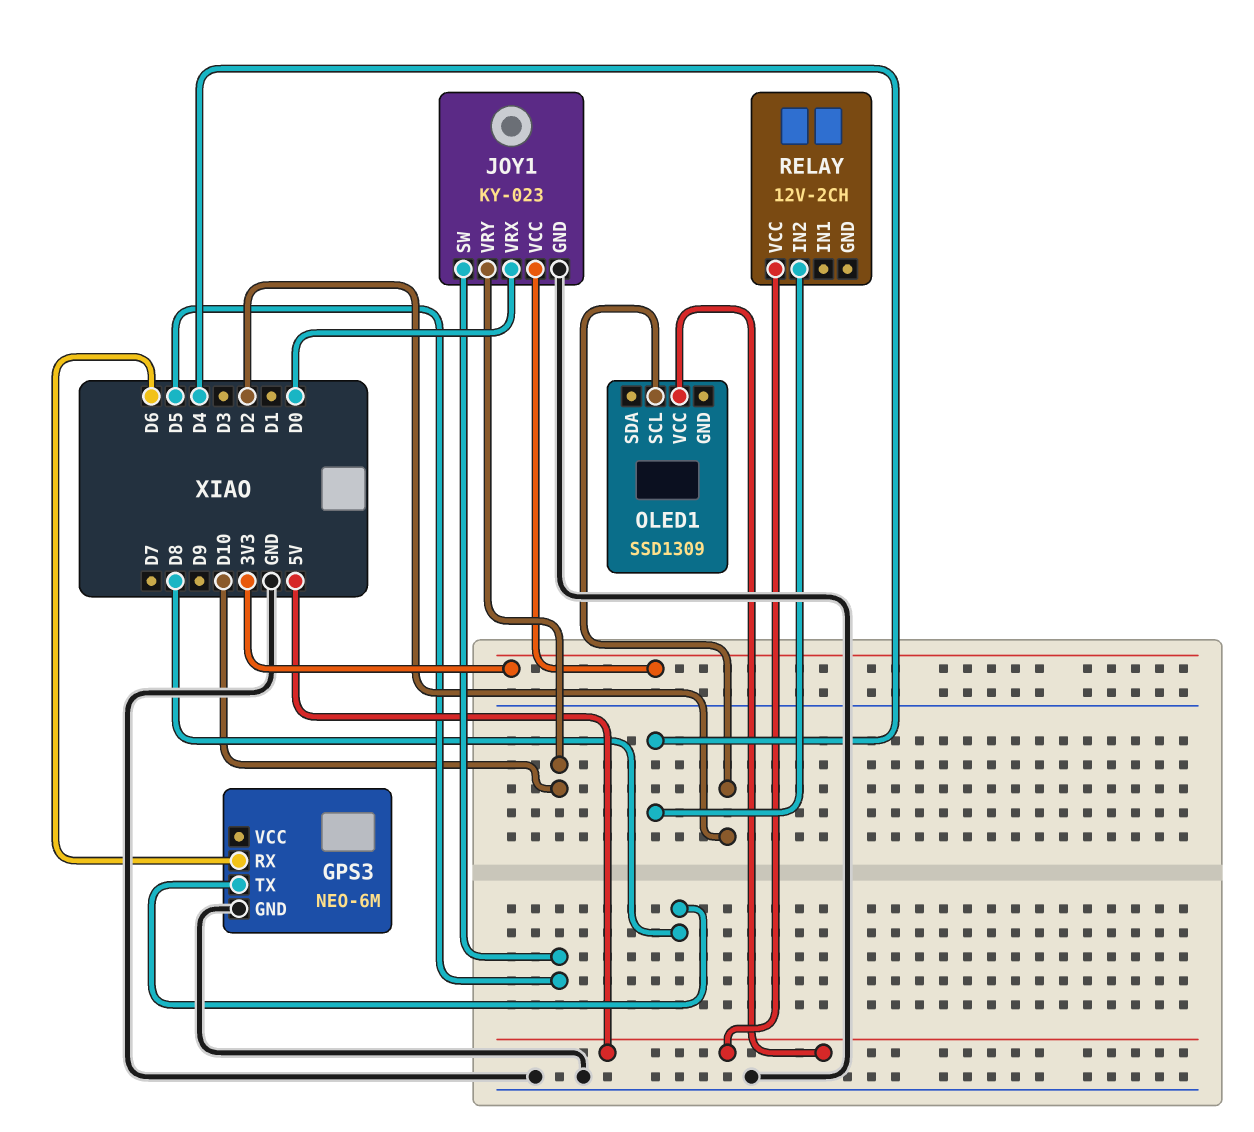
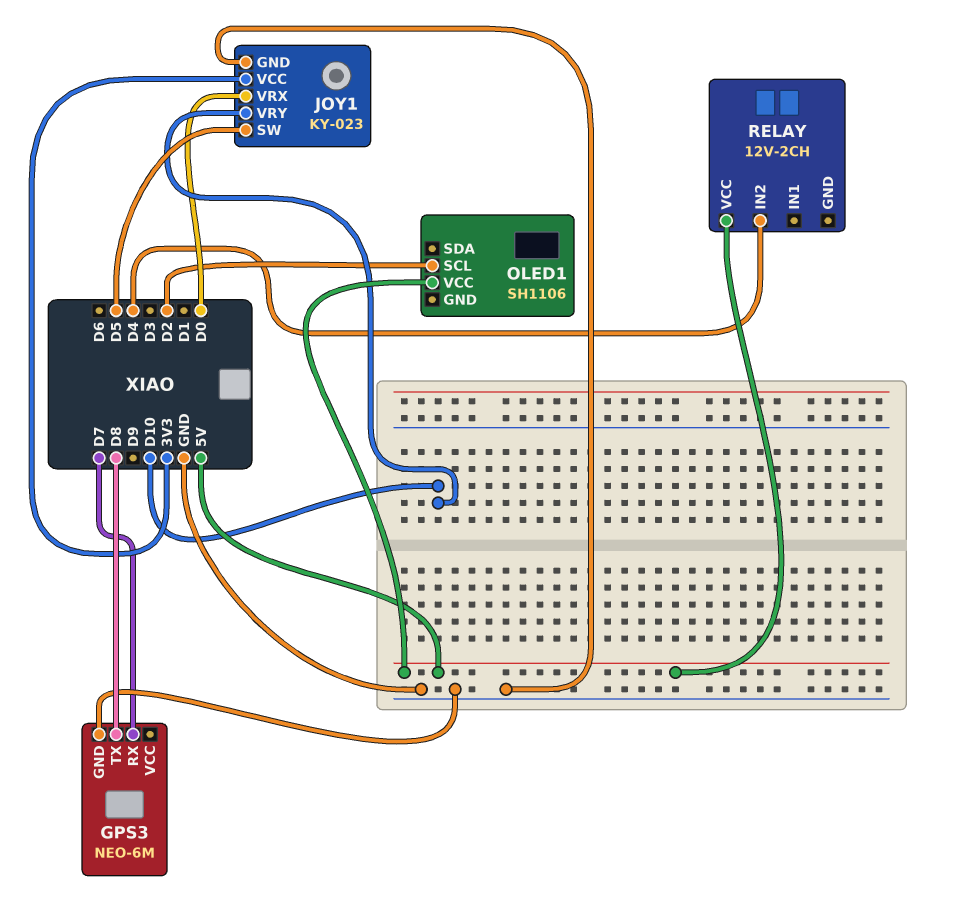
GPS3 pin RX: D6 -> D7
OLED1: SSD1309 -> SH1106

